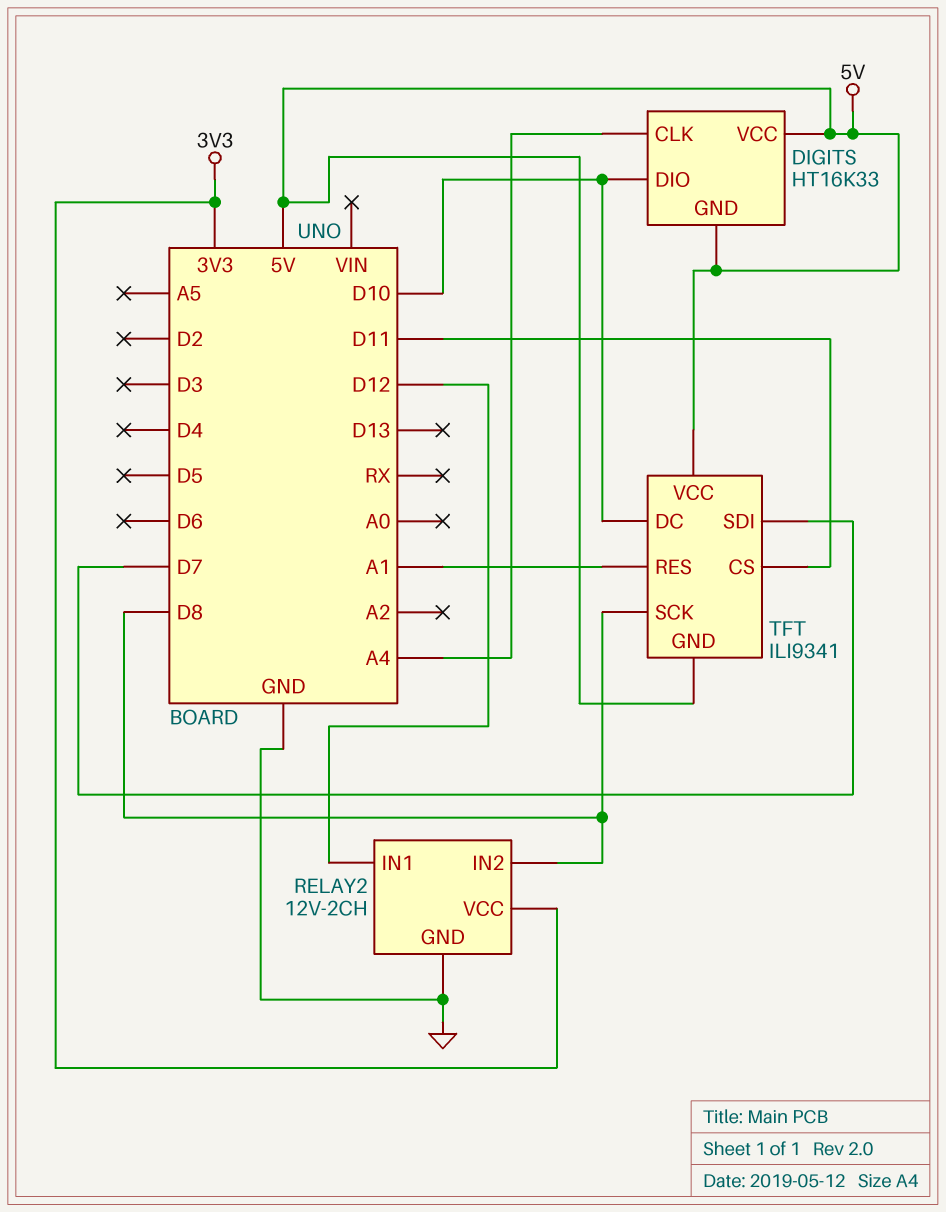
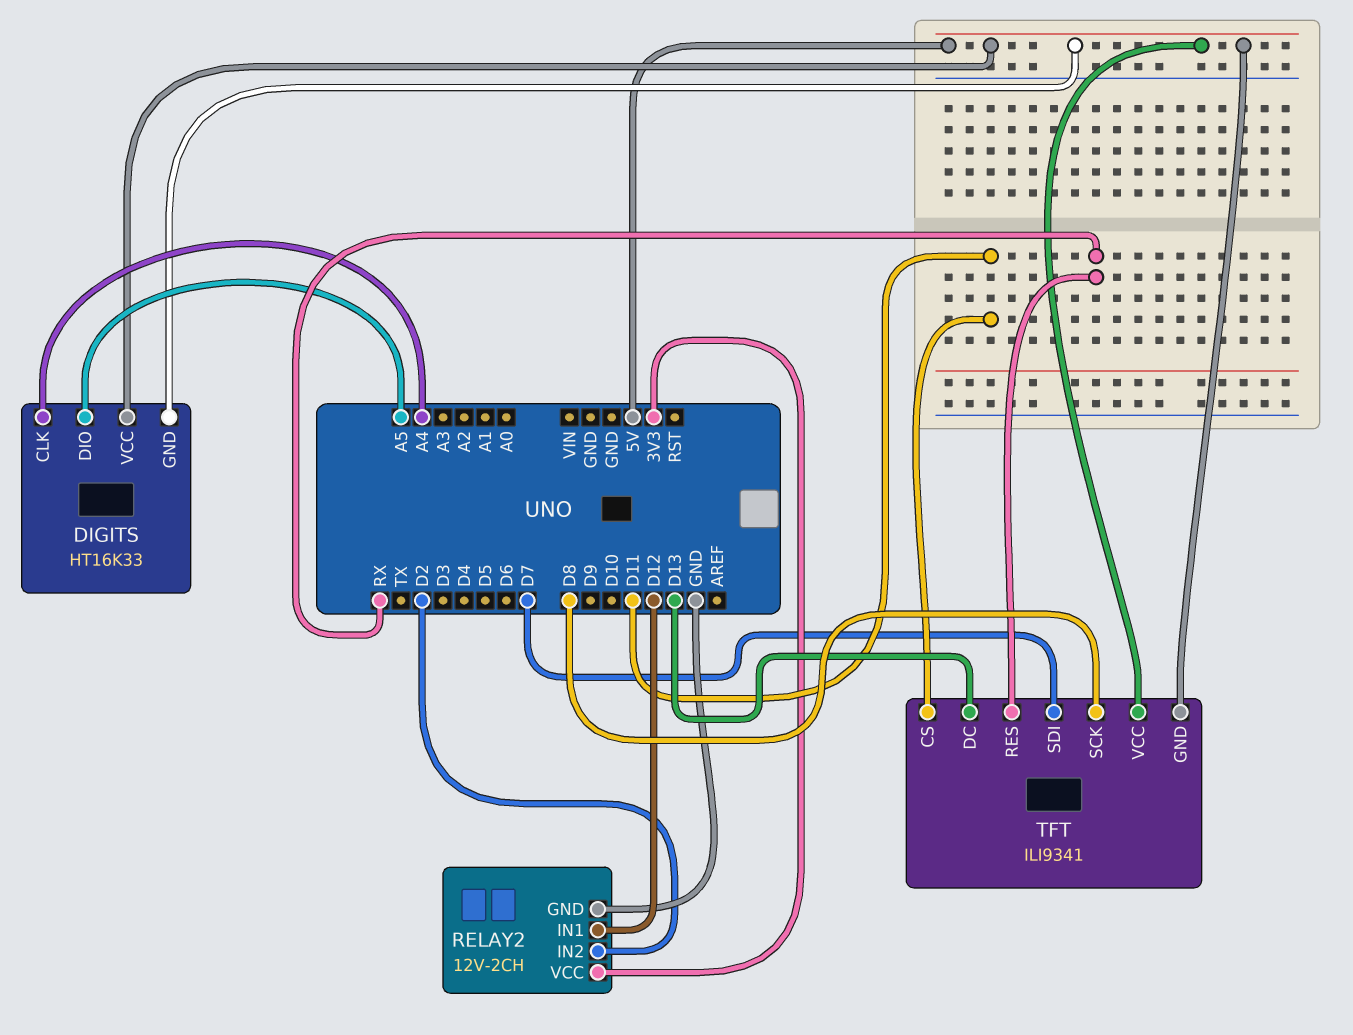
DIGITS pin DIO: D10 -> A5
RELAY2 pin IN2: D8 -> D2
TFT pin DC: D10 -> D13
TFT pin RES: A1 -> RX

